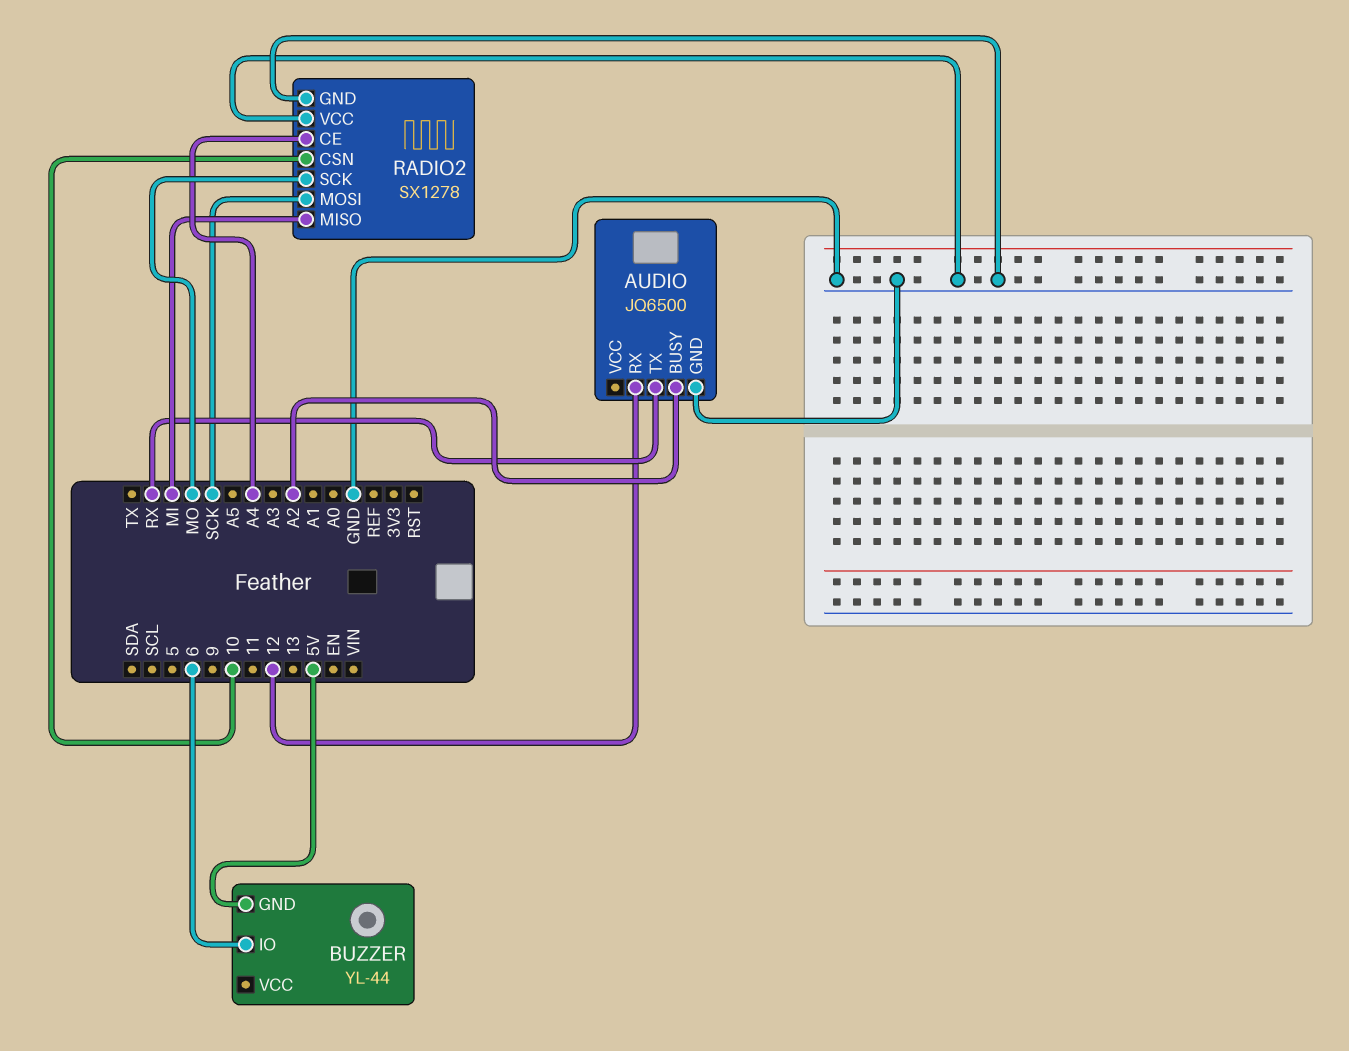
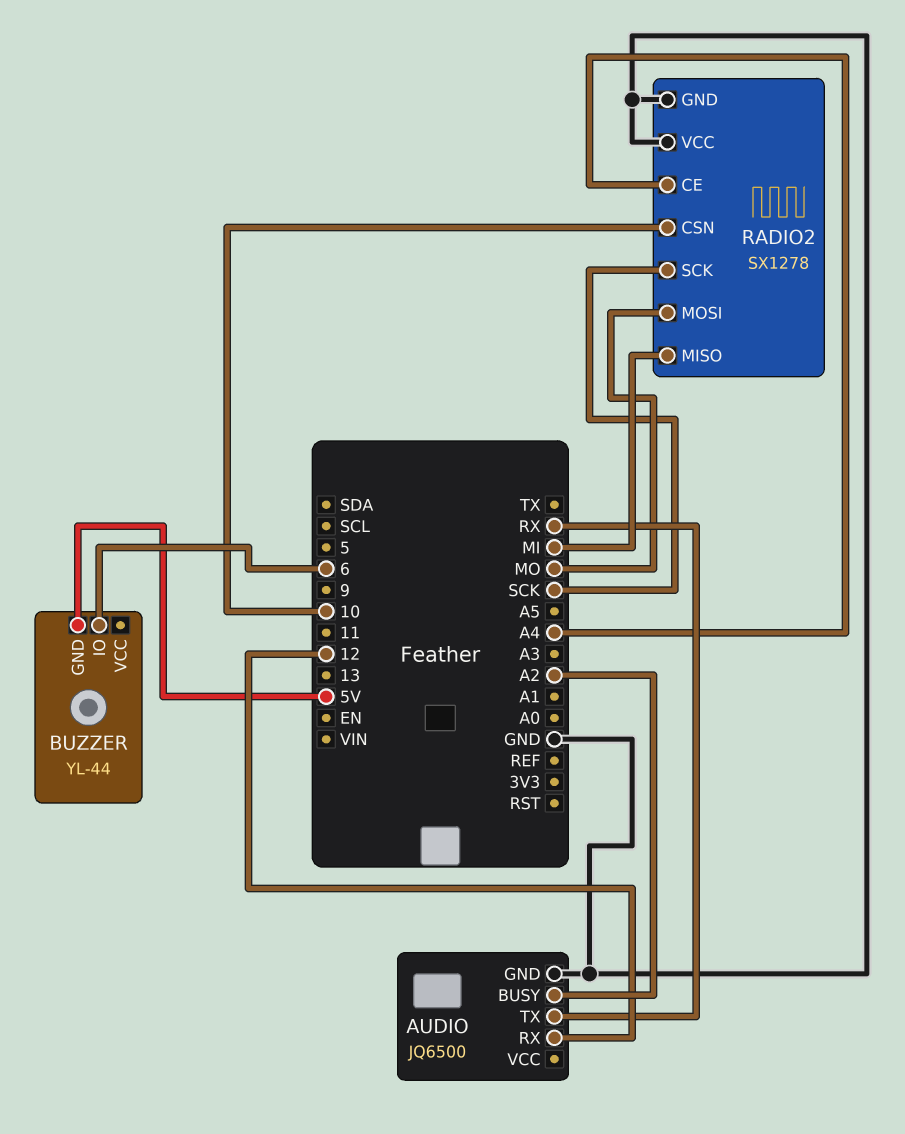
RADIO2 pin MOSI: SCK -> MO
RADIO2 pin SCK: MO -> SCK

